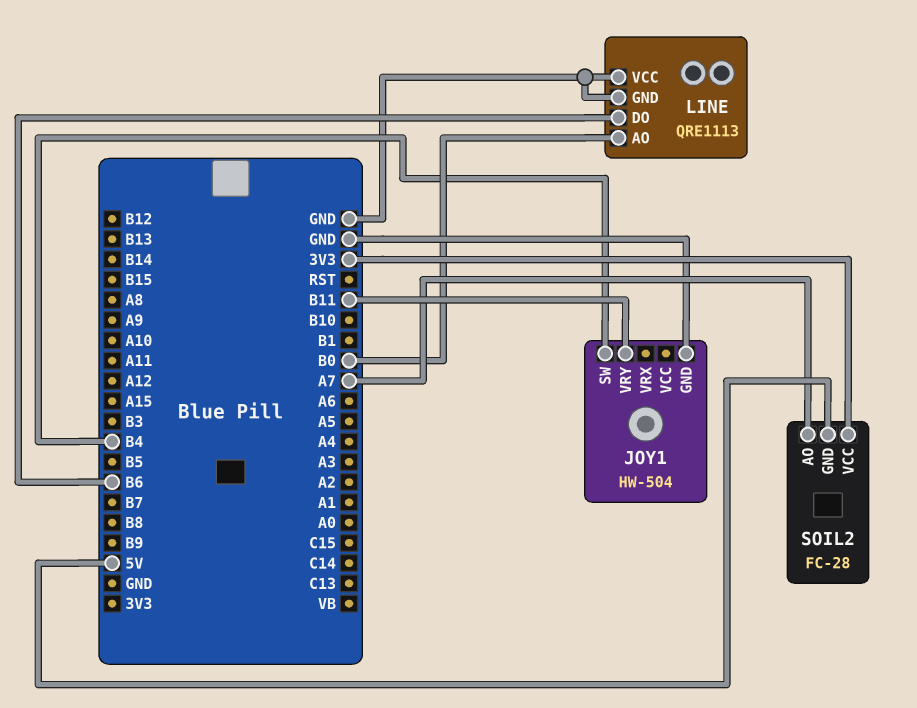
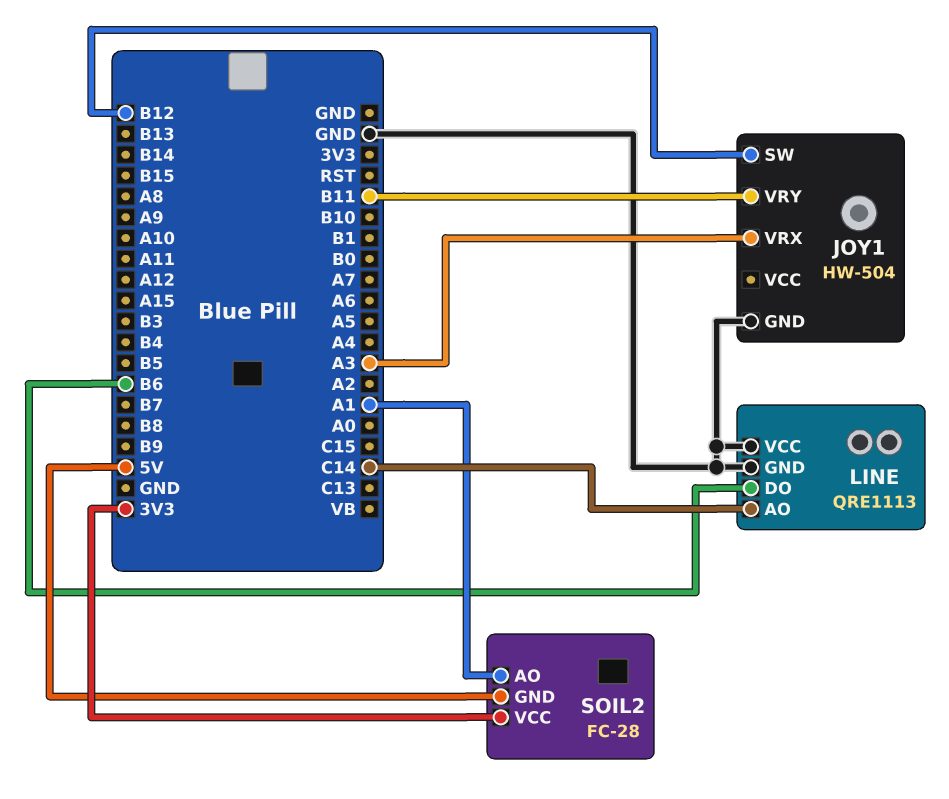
JOY1 pin SW: B4 -> B12
JOY1 pin VRX: none -> A3
LINE pin AO: B0 -> C14
SOIL2 pin AO: A7 -> A1

